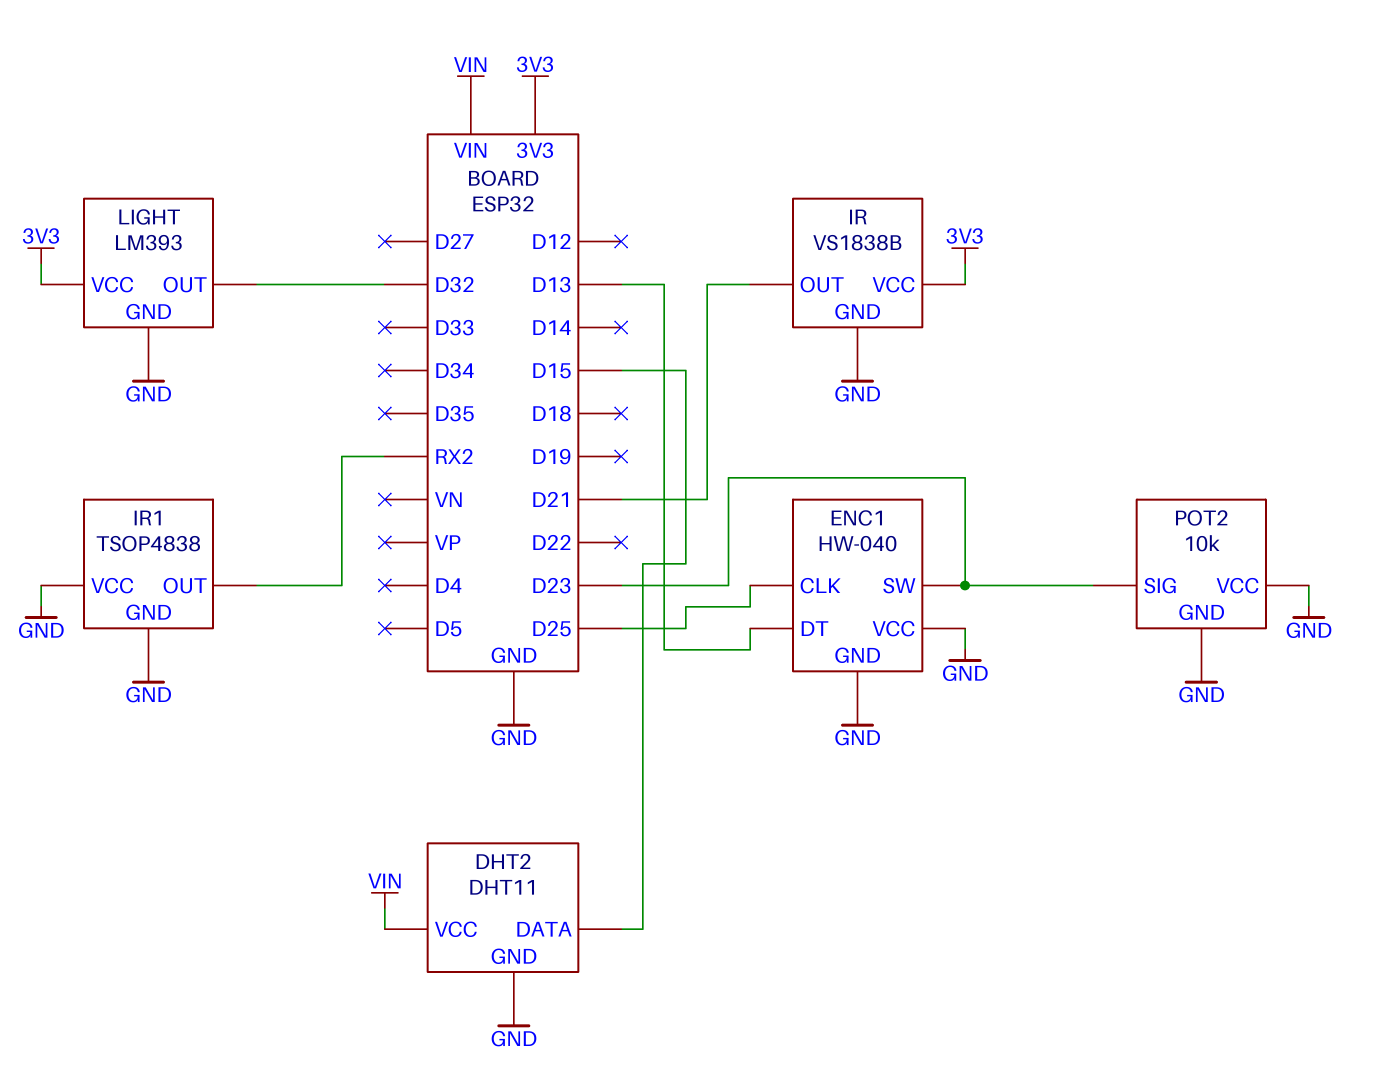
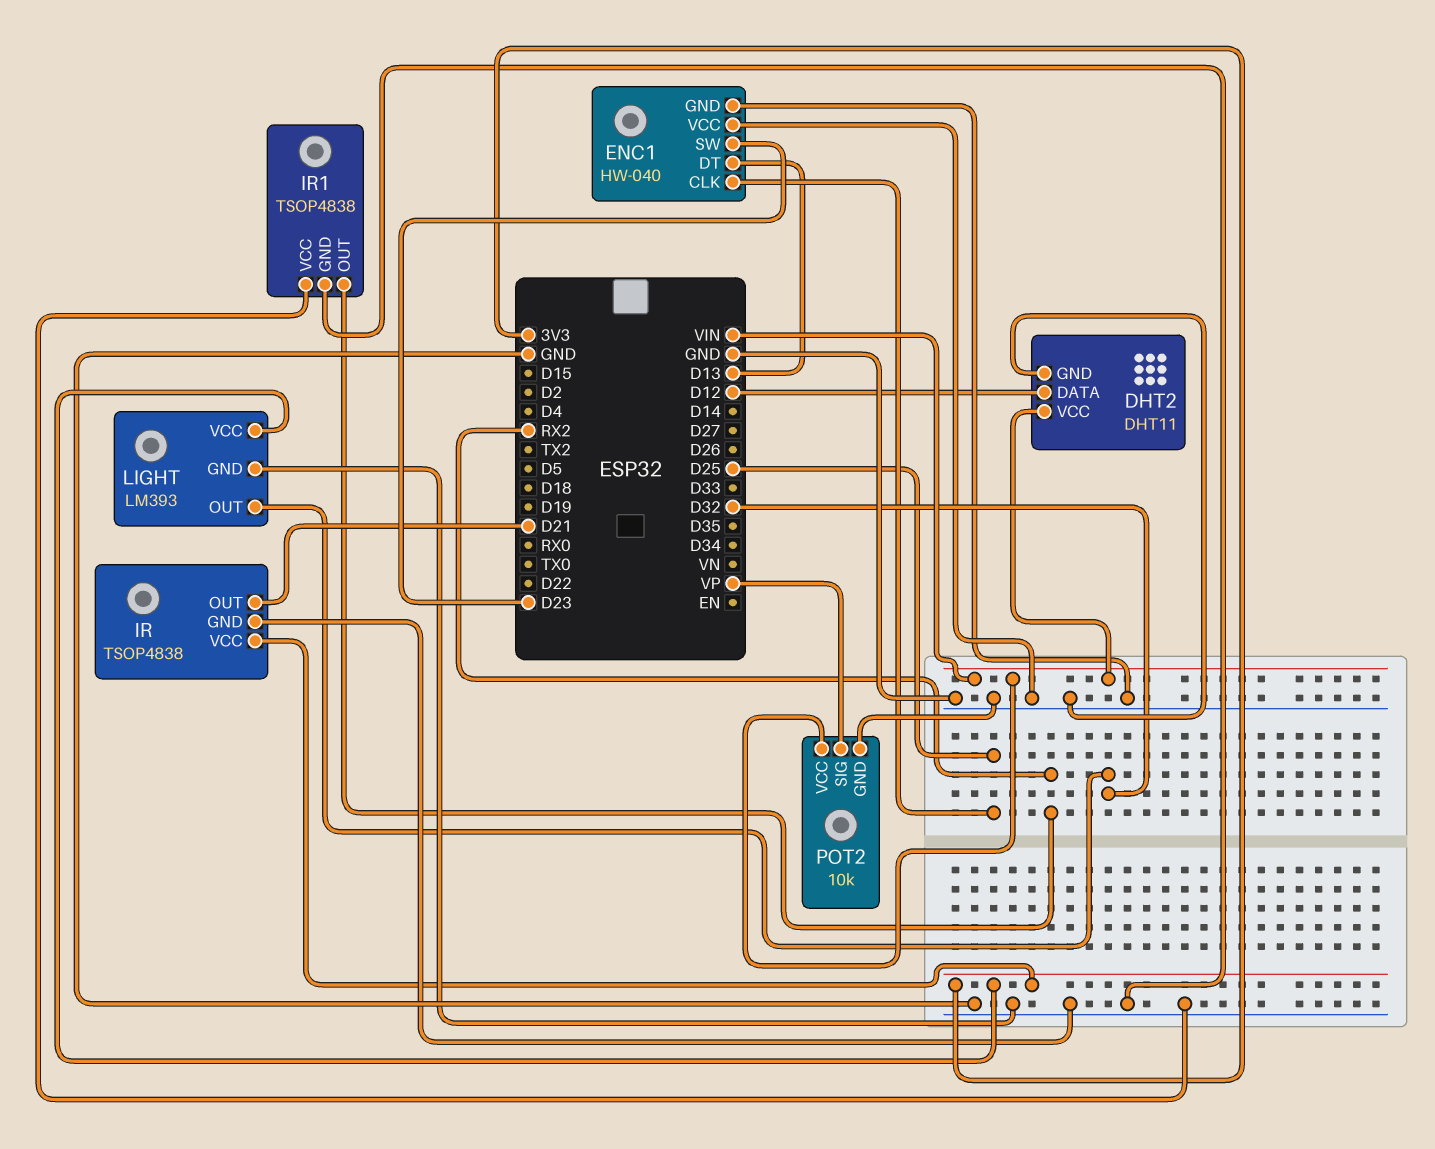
DHT2 pin DATA: D15 -> D12
IR: VS1838B -> TSOP4838
POT2 pin SIG: D23 -> VP
POT2 pin VCC: GND -> VIN

